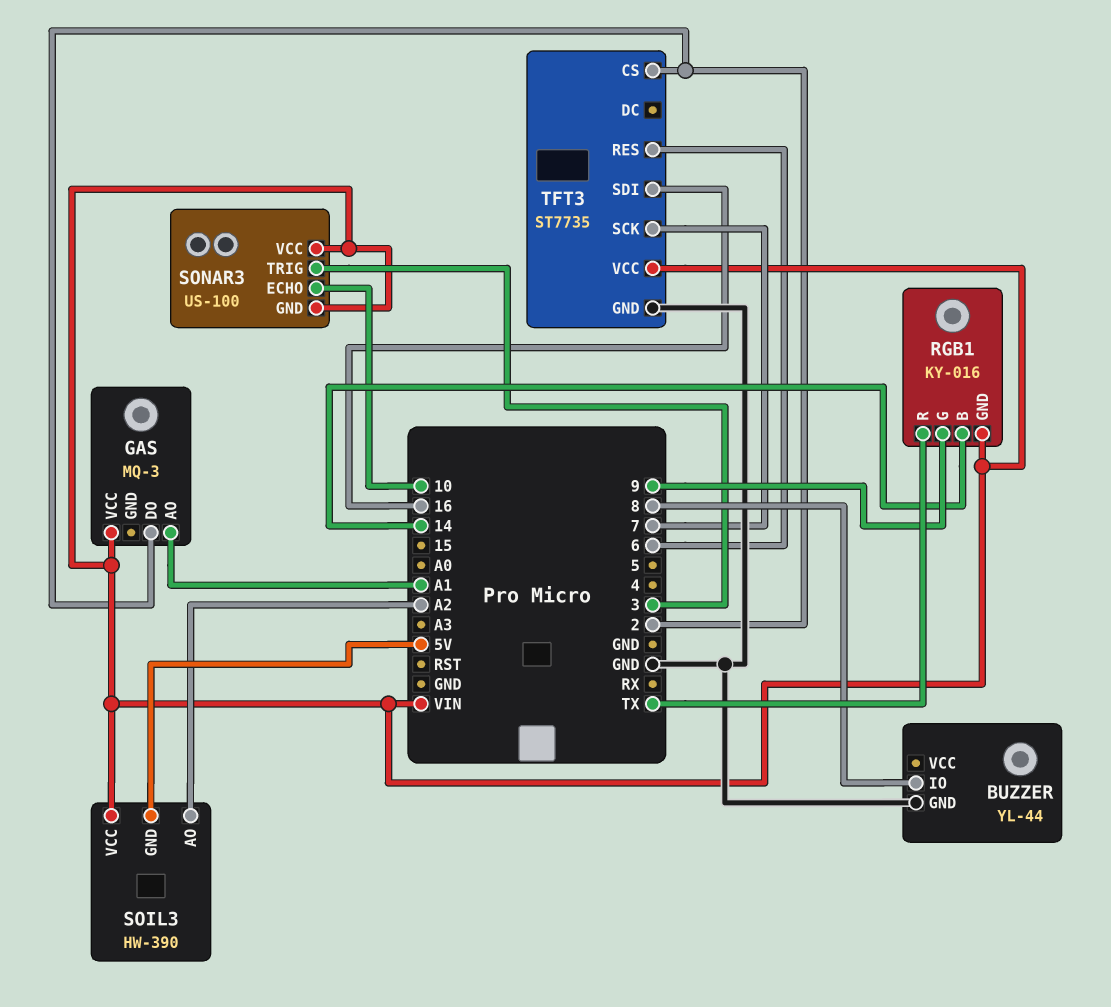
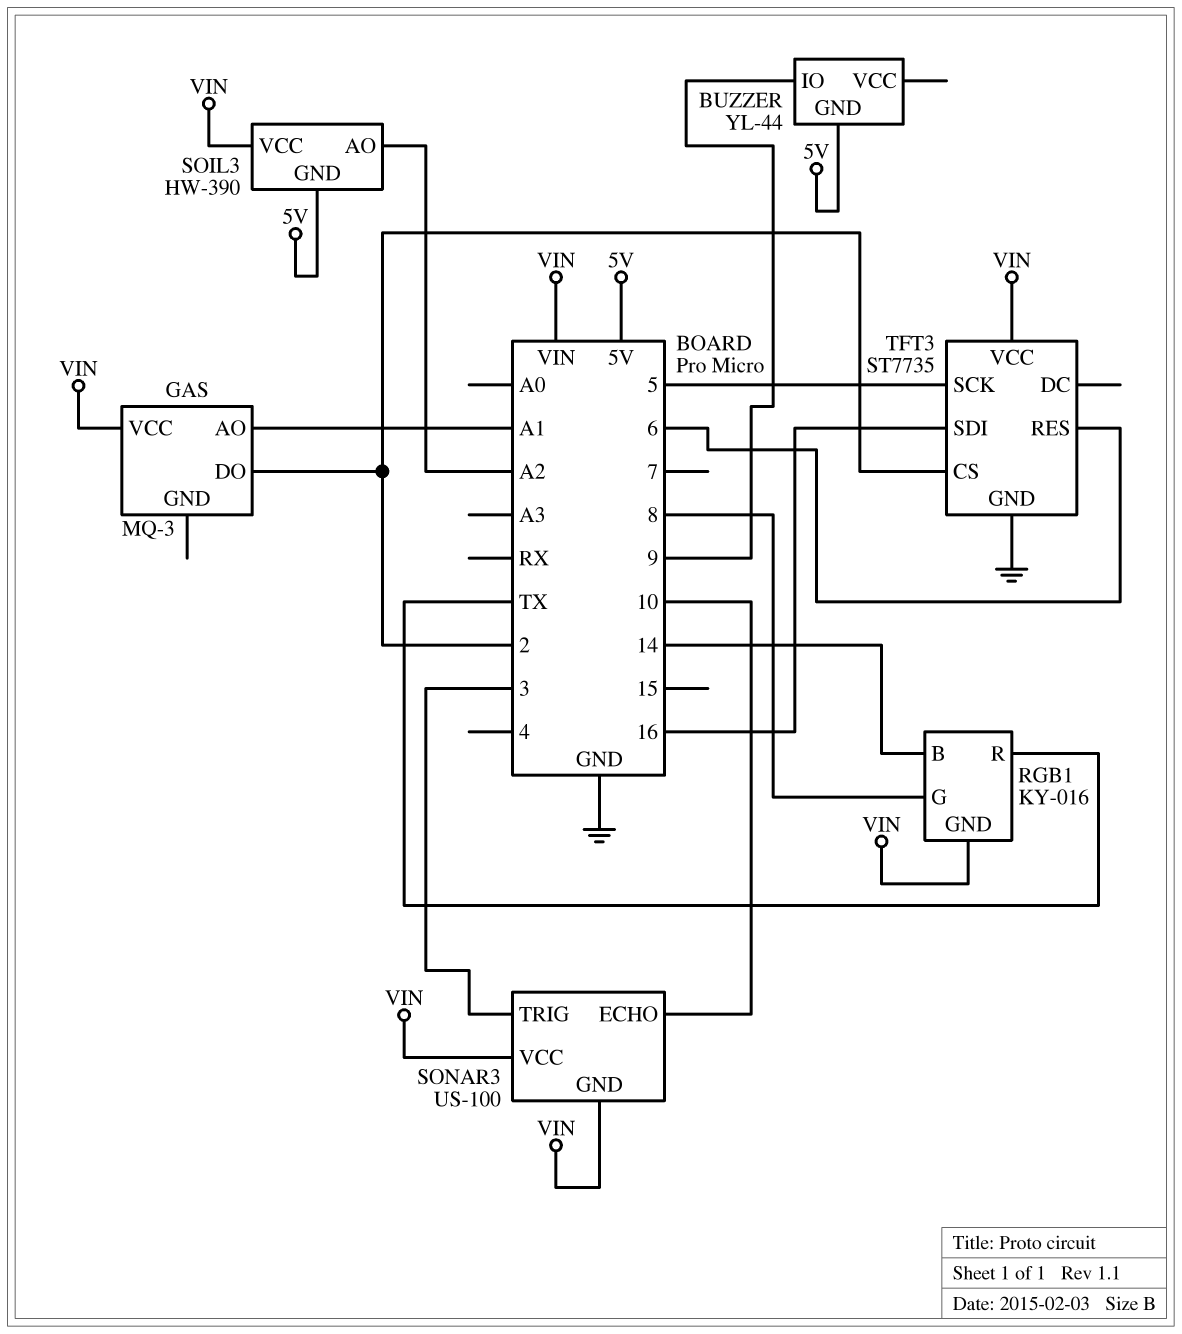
BUZZER pin GND: GND -> 5V
BUZZER pin IO: 8 -> 9
RGB1 pin G: 9 -> 8
TFT3 pin SCK: 7 -> 5

